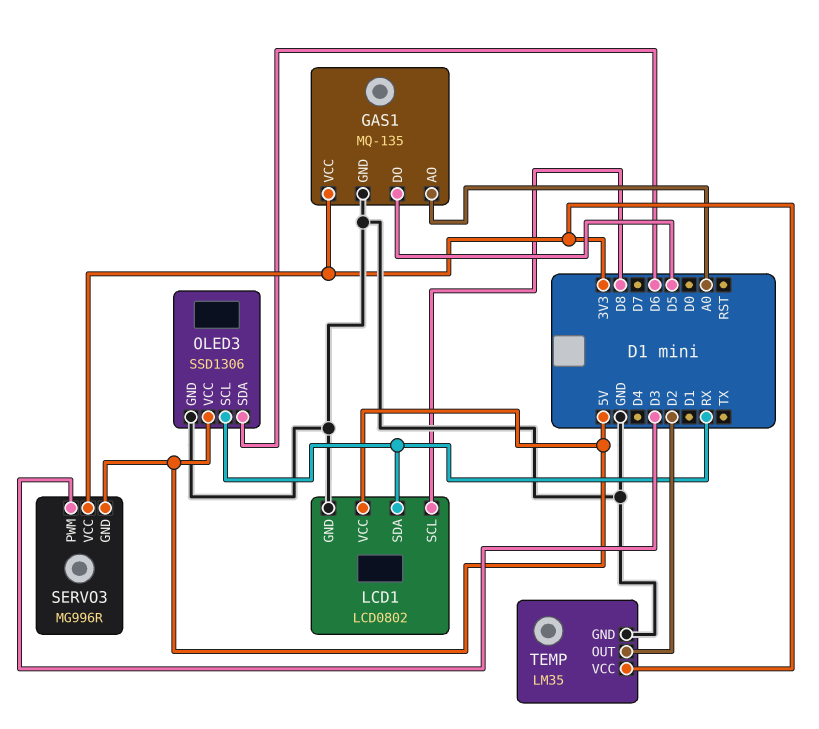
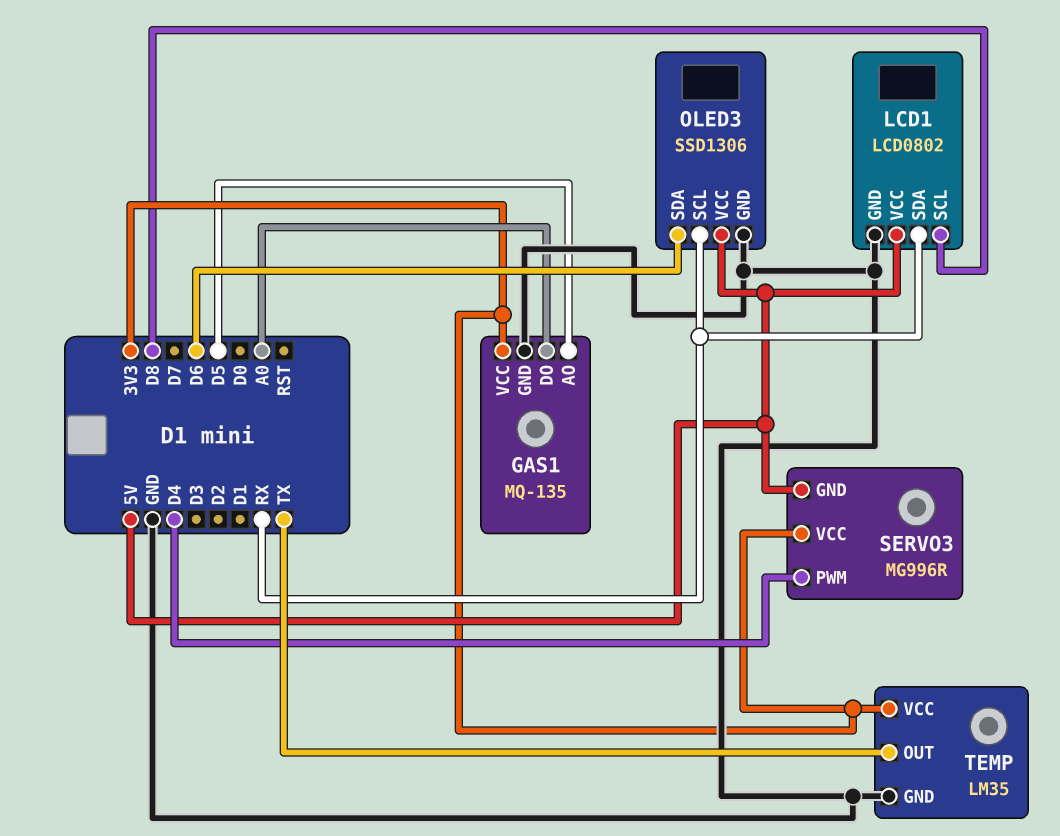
GAS1 pin AO: A0 -> D5
GAS1 pin DO: D5 -> A0
SERVO3 pin PWM: D3 -> D4
TEMP pin OUT: D2 -> TX

